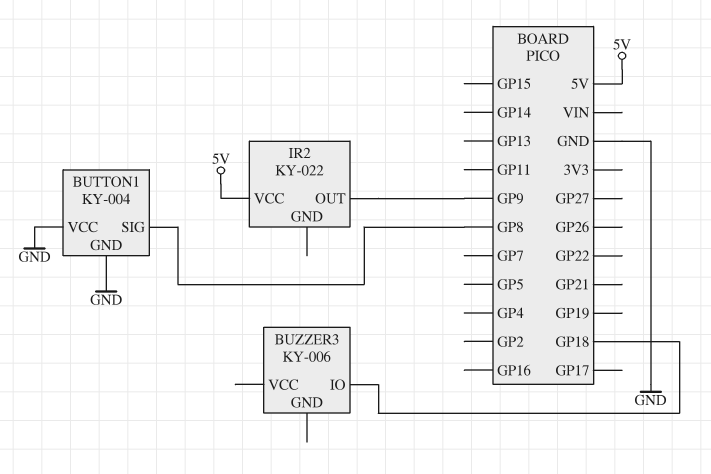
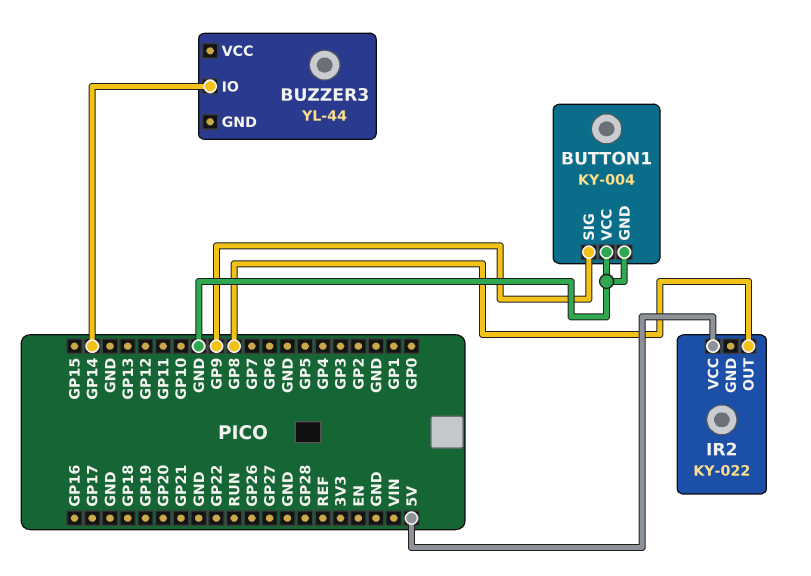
BUTTON1 pin SIG: GP8 -> GP9
BUZZER3: KY-006 -> YL-44
BUZZER3 pin IO: GP18 -> GP14
IR2 pin OUT: GP9 -> GP8

